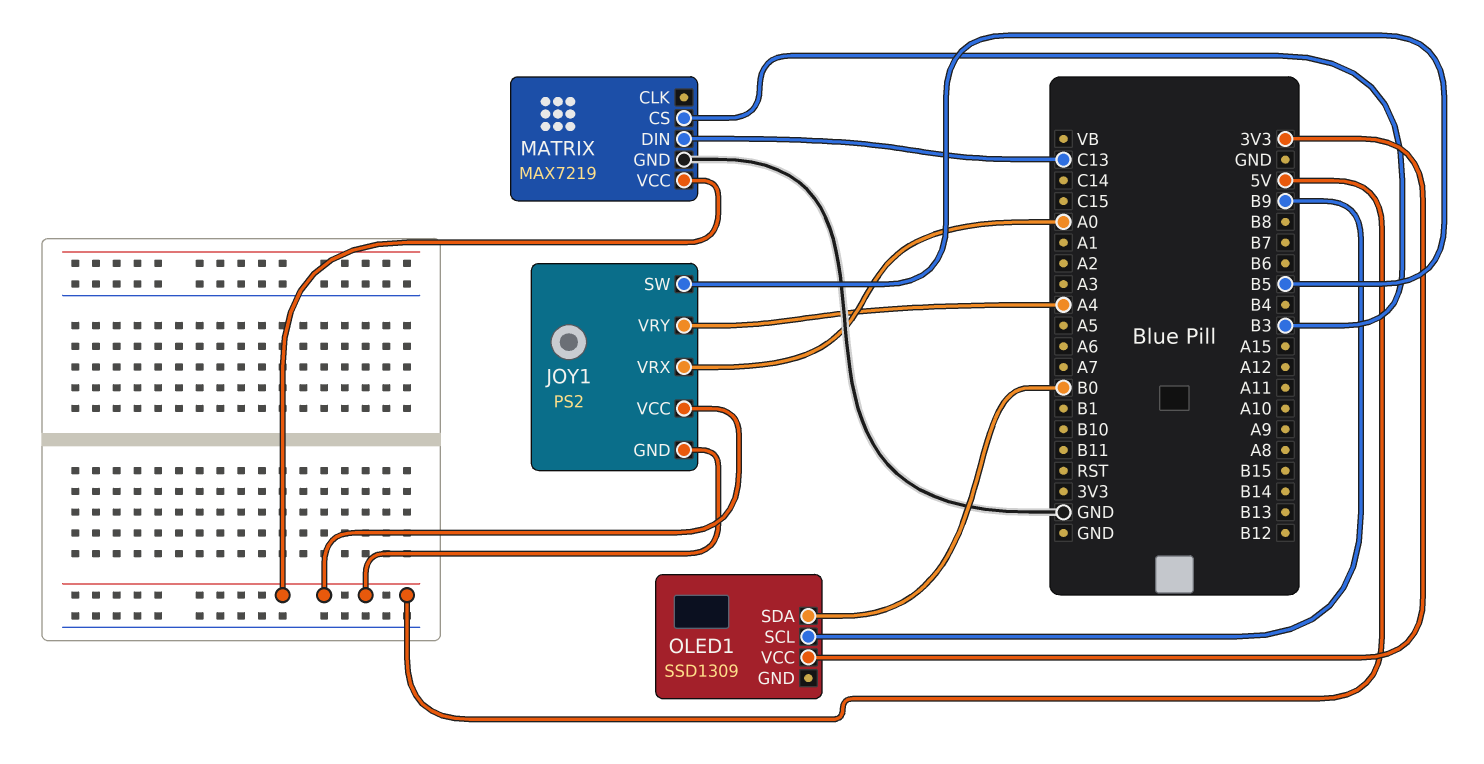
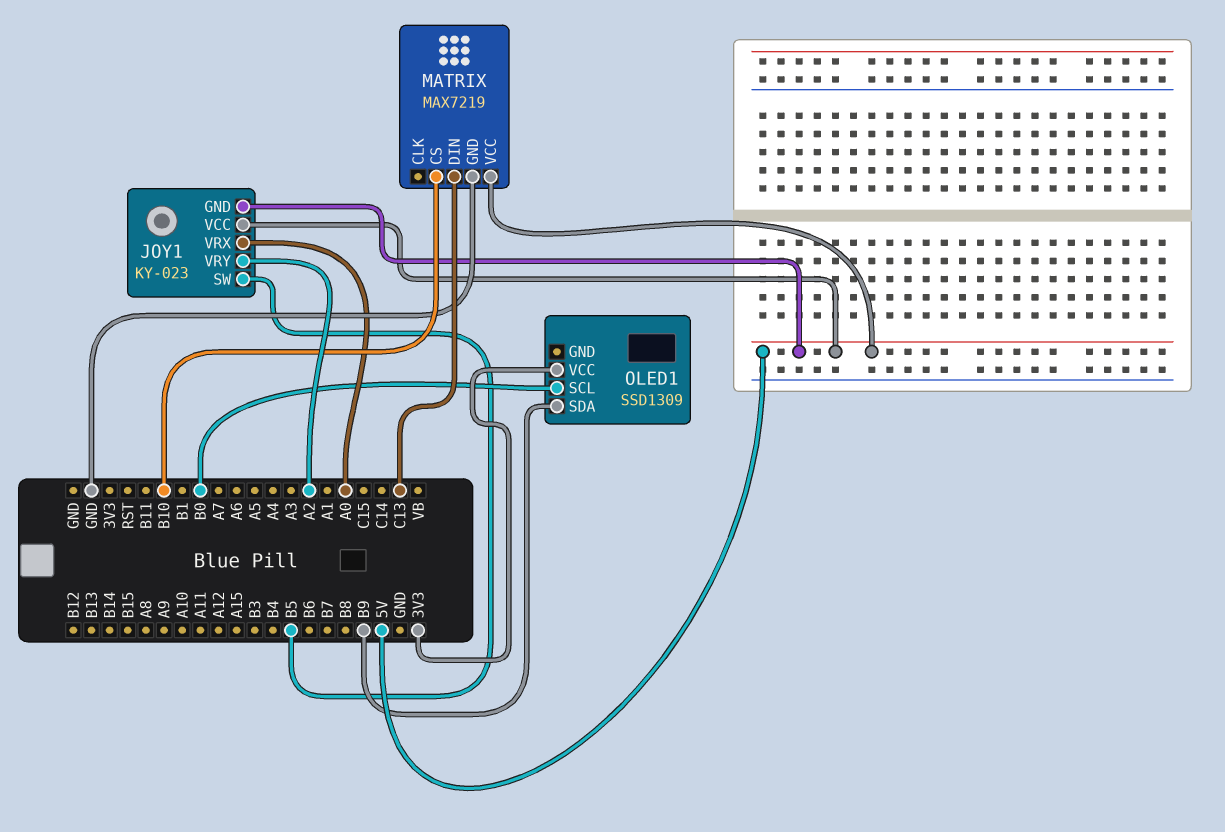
JOY1: PS2 -> KY-023
JOY1 pin VRY: A4 -> A2
MATRIX pin CS: B3 -> B10
OLED1 pin SCL: B9 -> B0
OLED1 pin SDA: B0 -> B9

